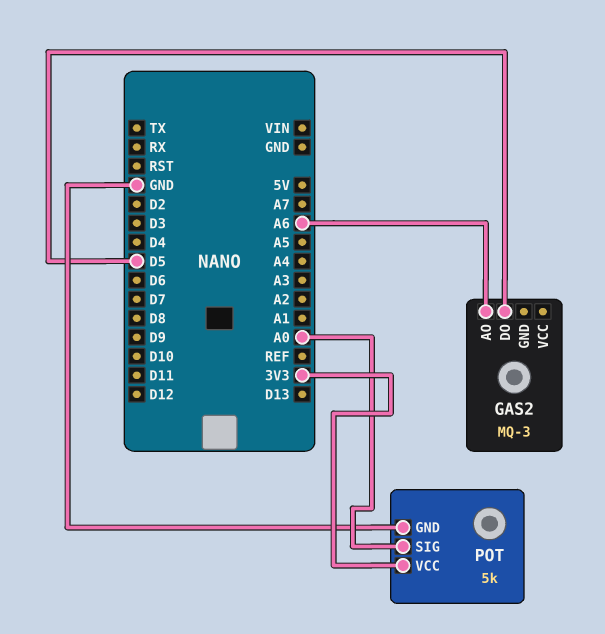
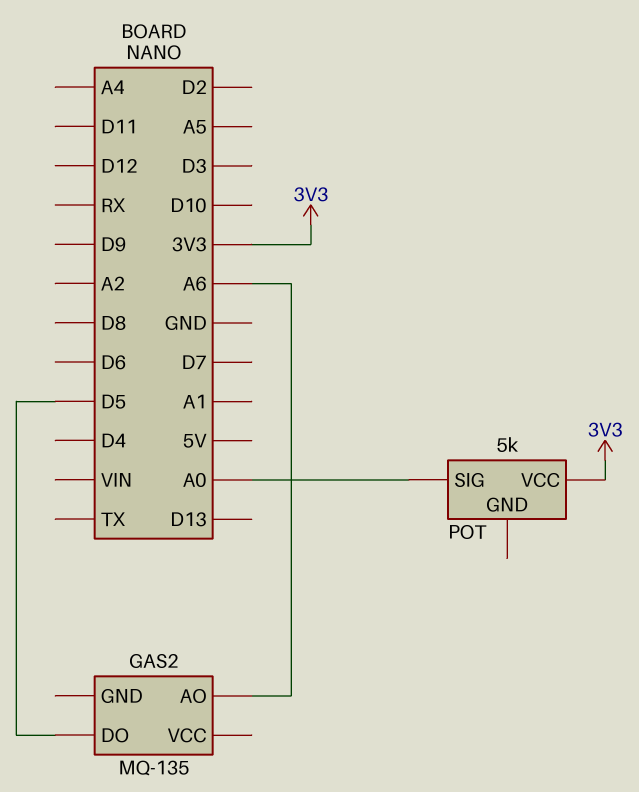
GAS2: MQ-3 -> MQ-135
POT pin GND: GND -> none

